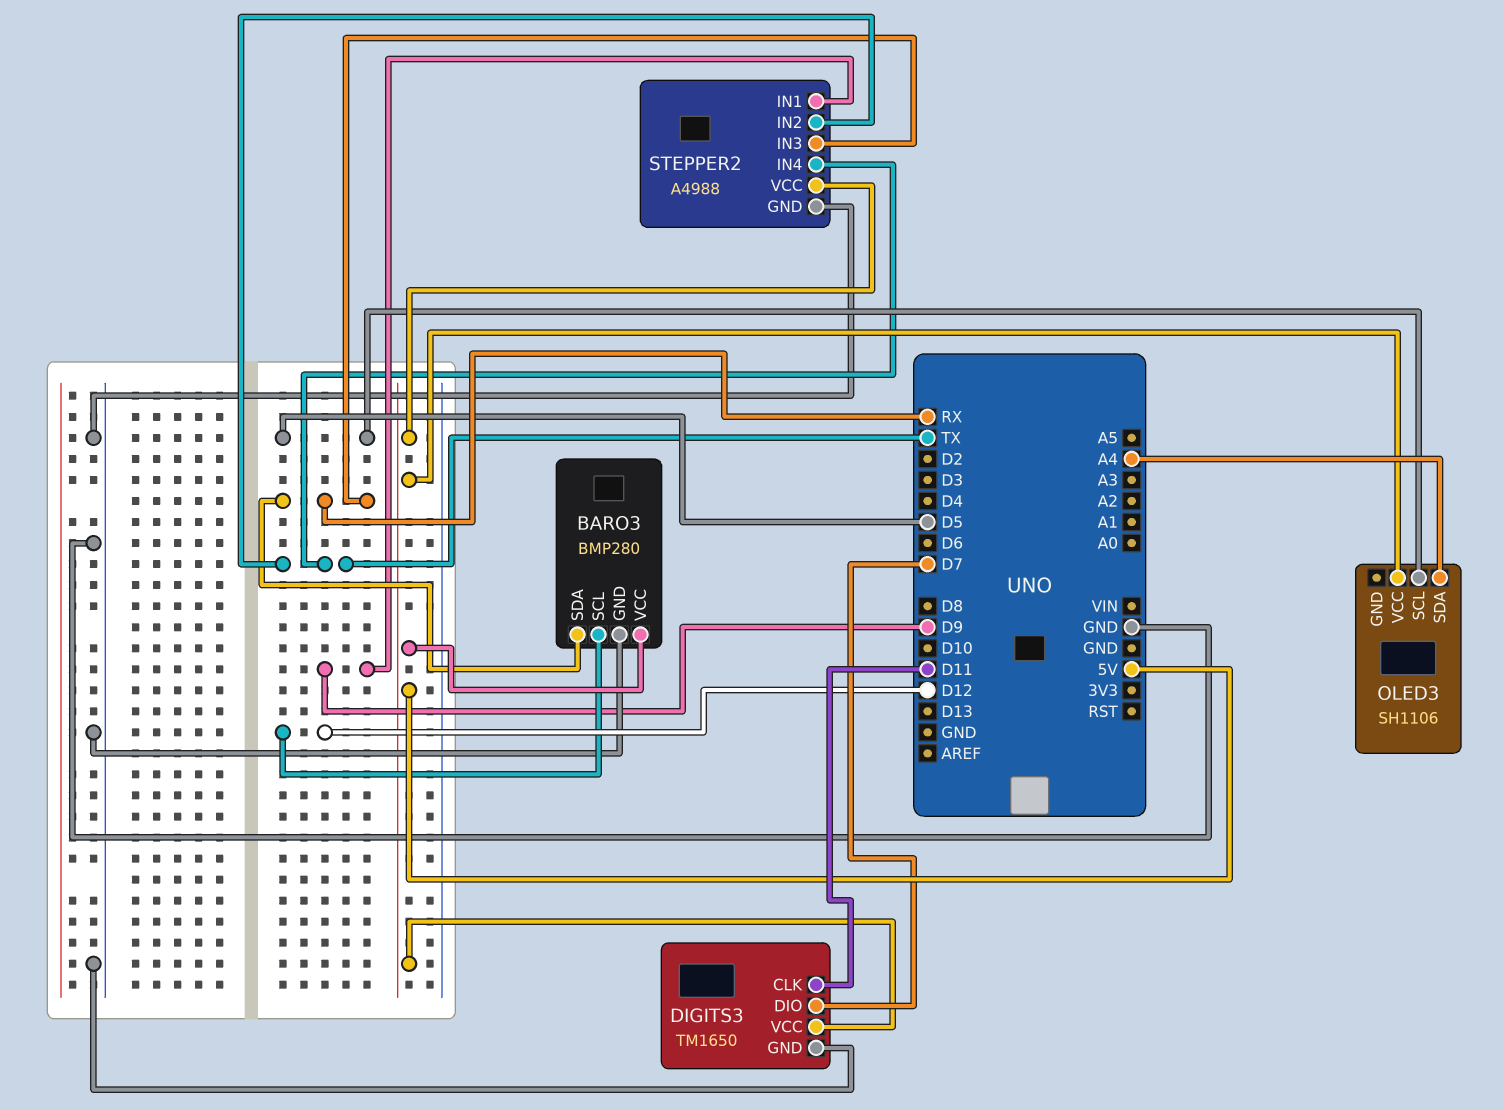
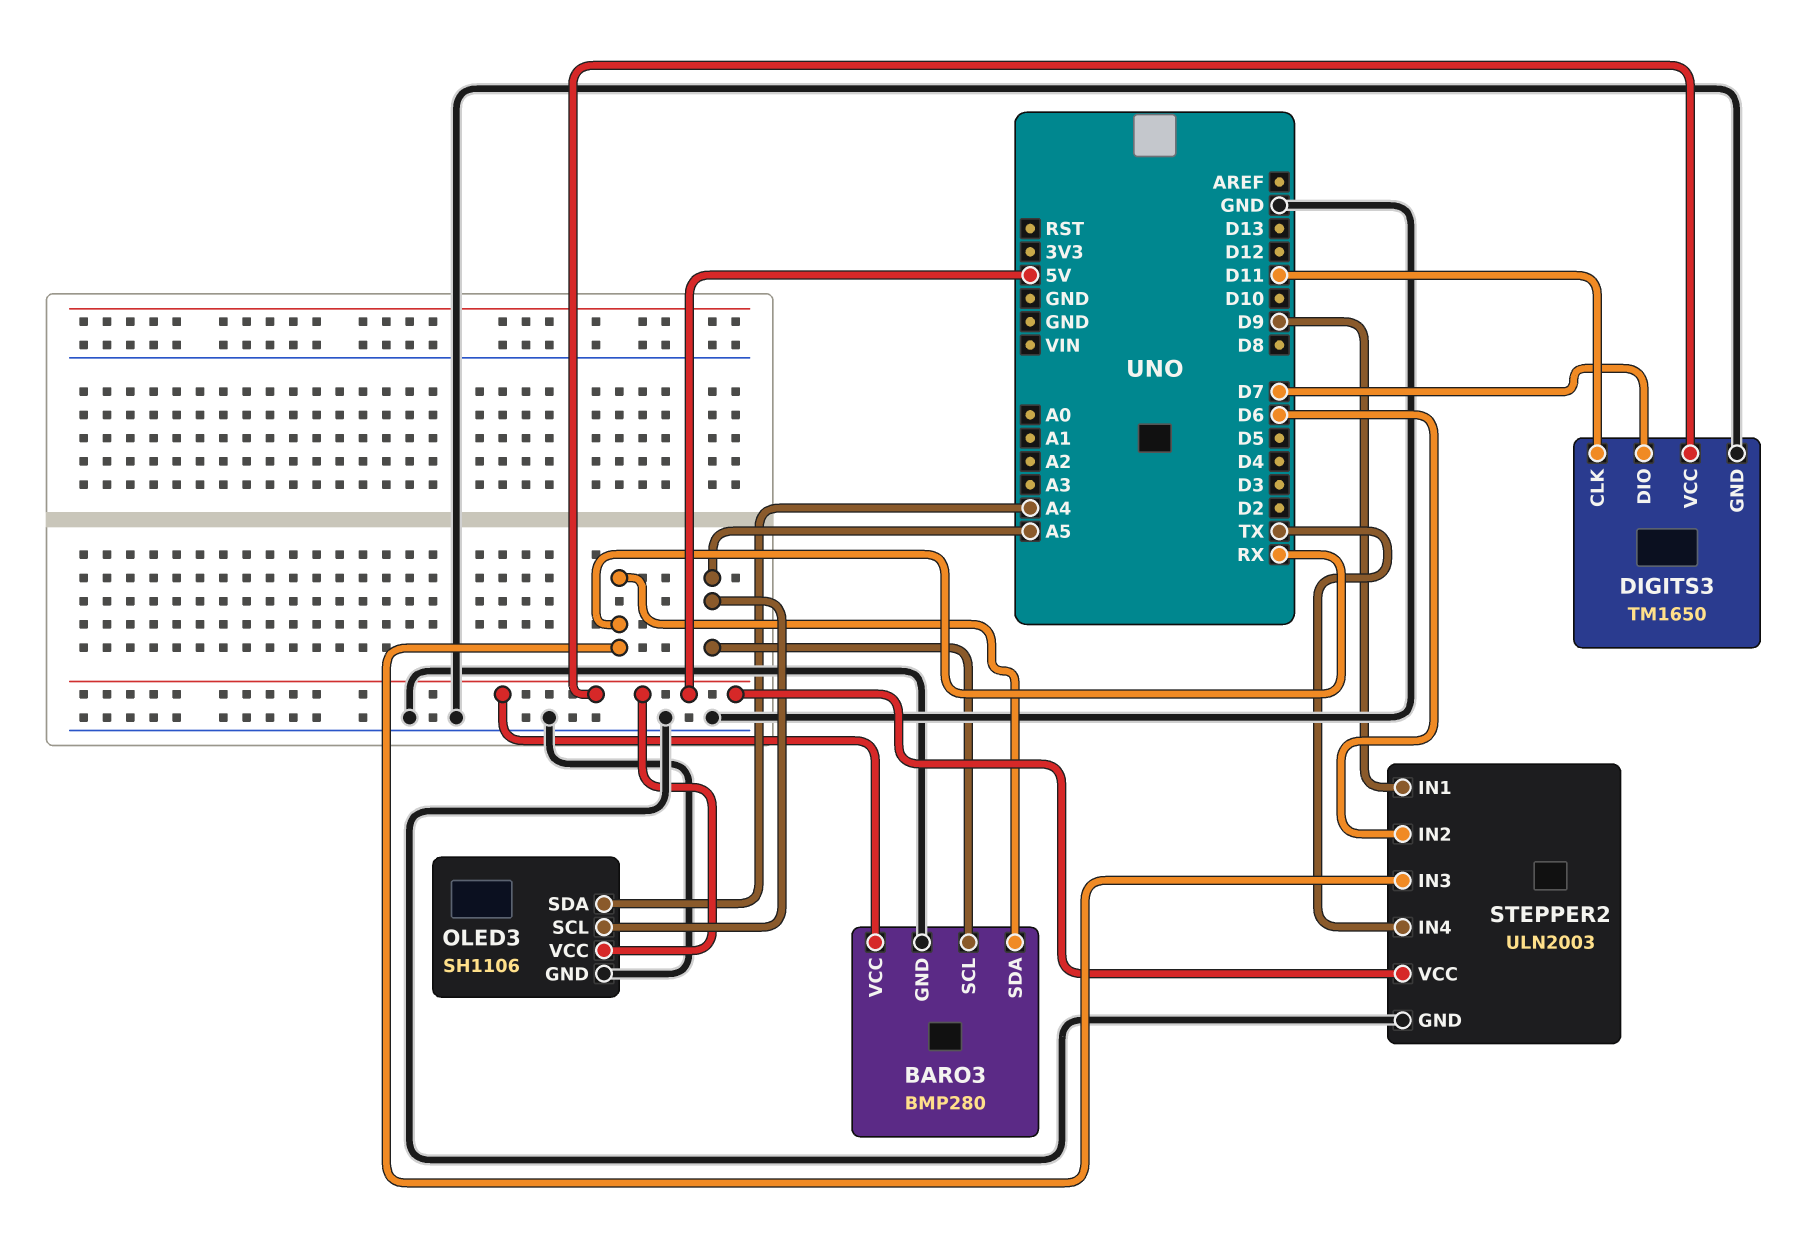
BARO3 pin SCL: D12 -> A5
OLED3 pin GND: none -> GND
OLED3 pin SCL: D5 -> A5
STEPPER2: A4988 -> ULN2003
STEPPER2 pin IN2: TX -> D6

